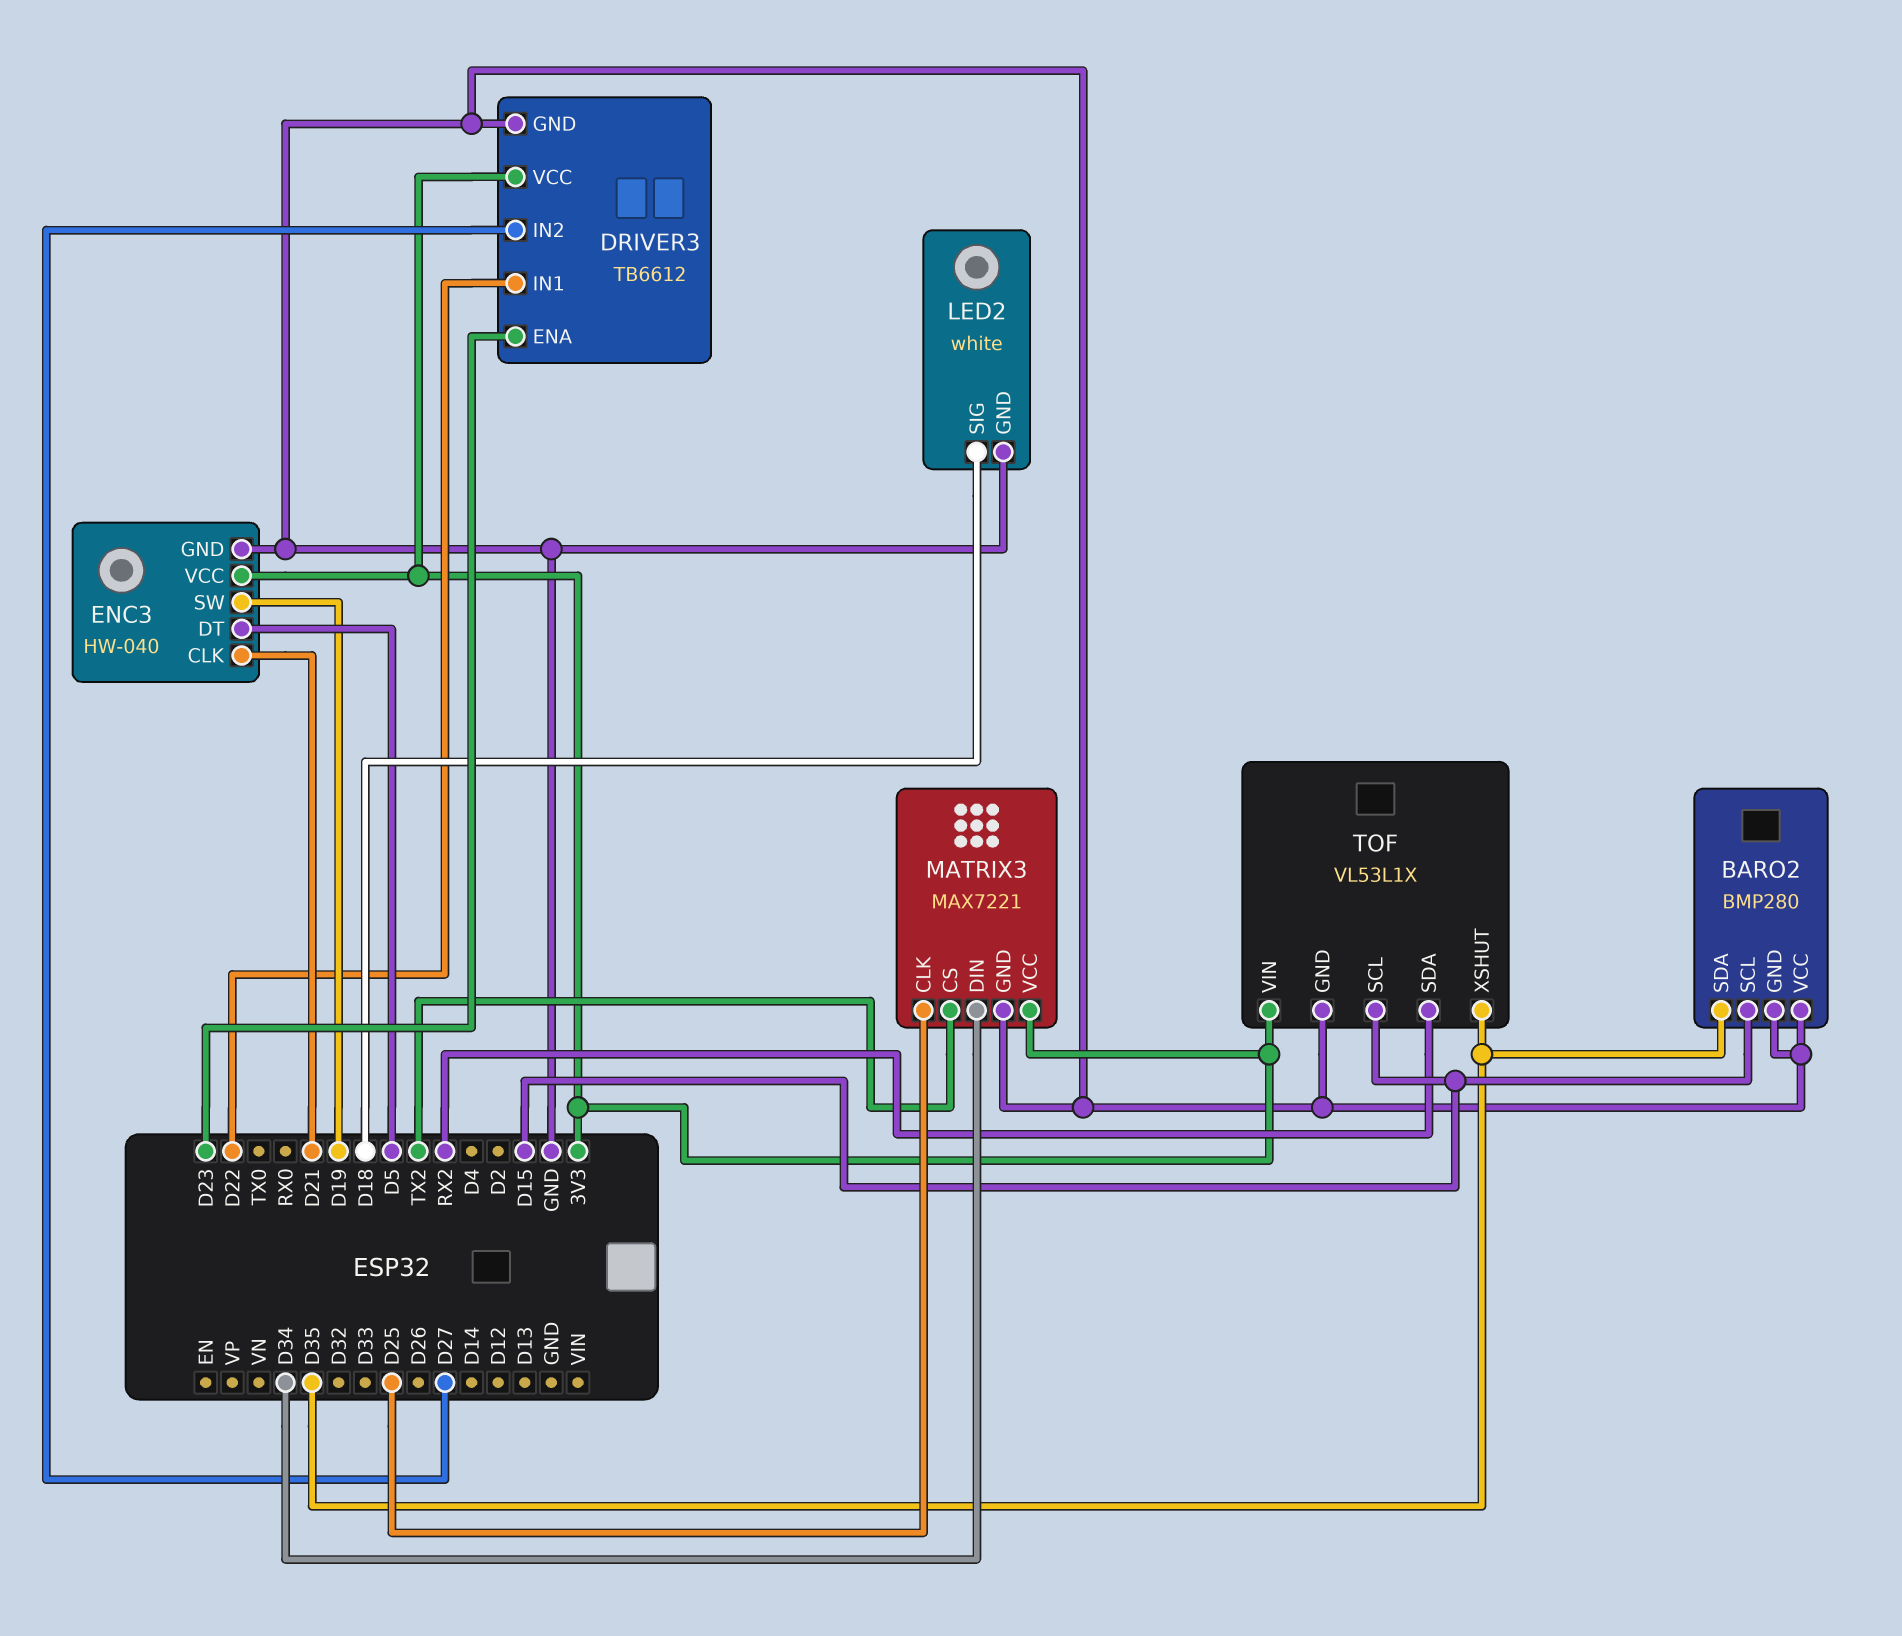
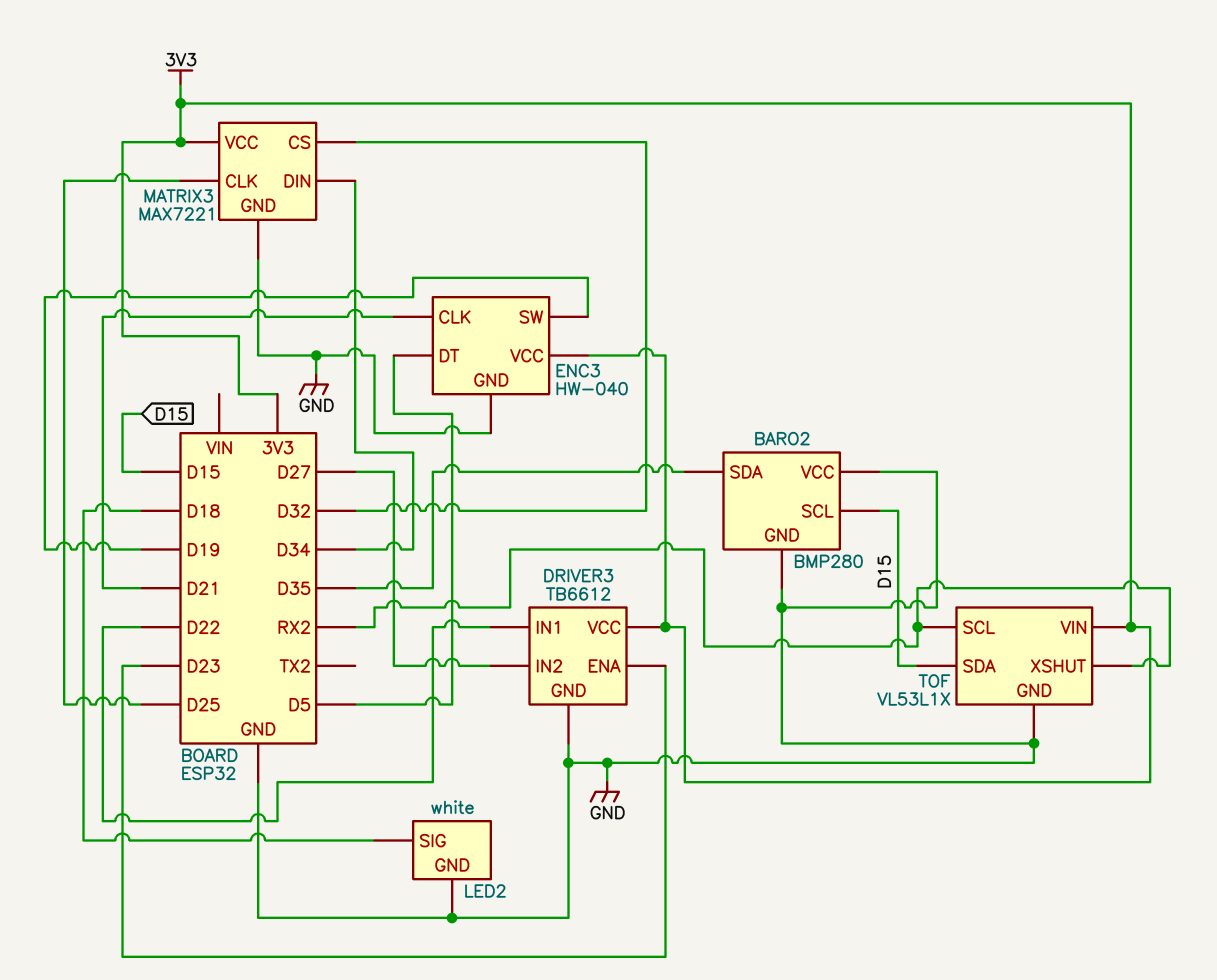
MATRIX3 pin CS: TX2 -> D32
TOF pin SCL: D15 -> RX2
TOF pin SDA: RX2 -> D15
TOF pin XSHUT: D35 -> RX2

